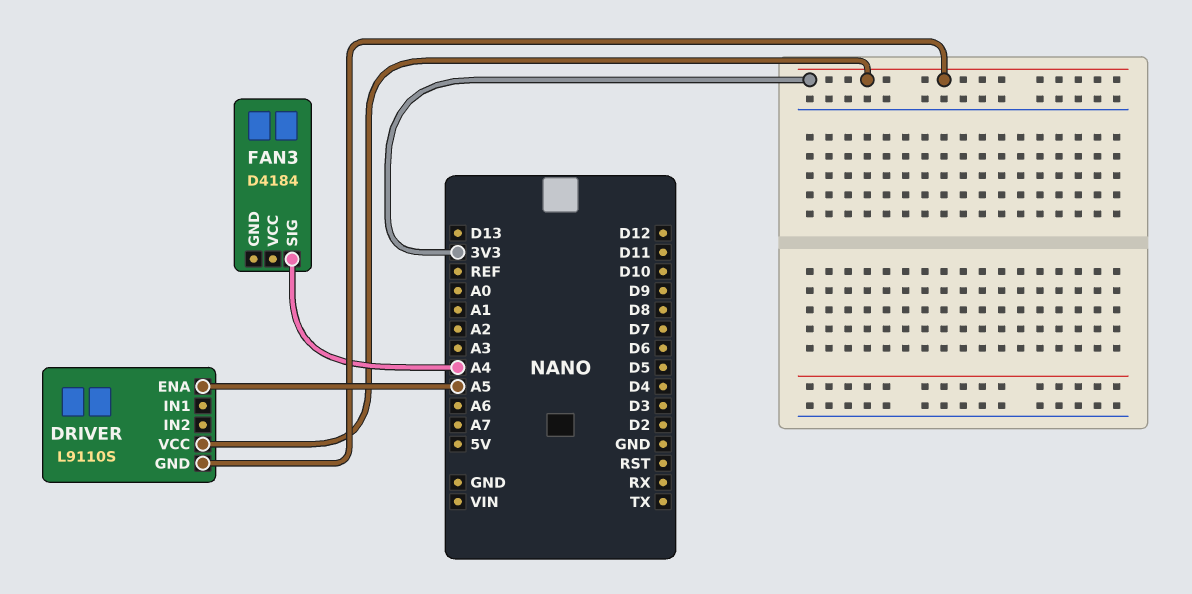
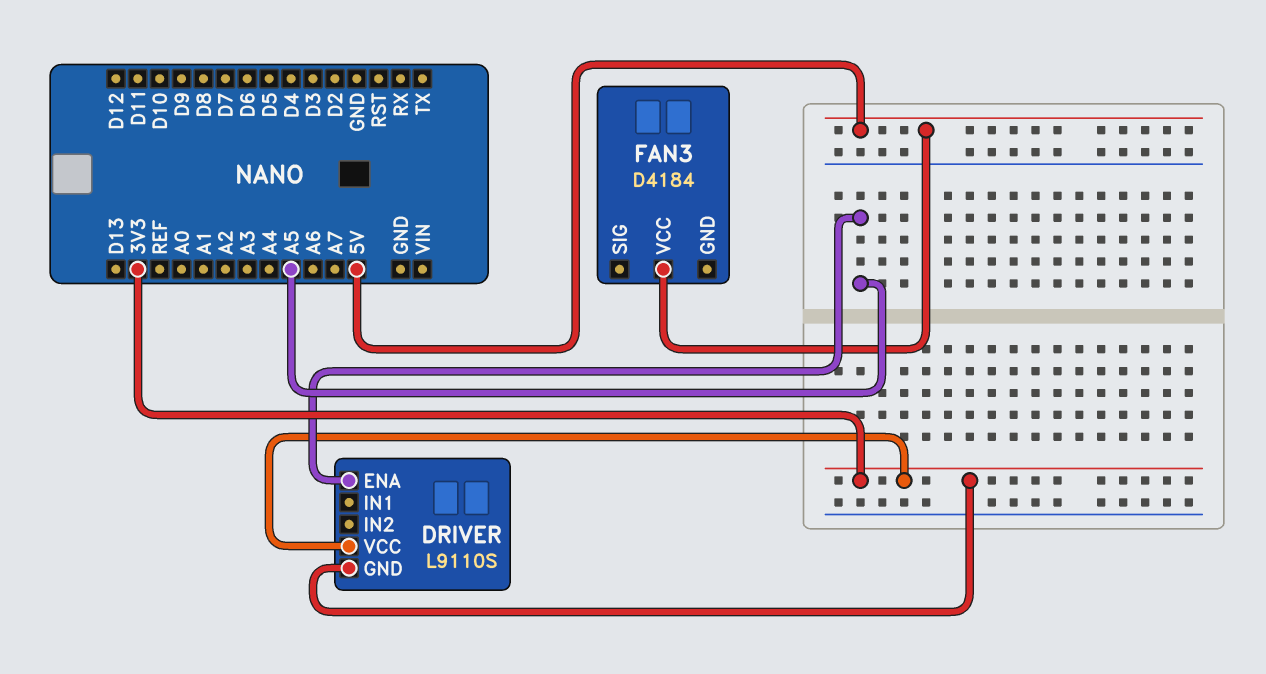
FAN3 pin SIG: A4 -> none
FAN3 pin VCC: none -> 5V

